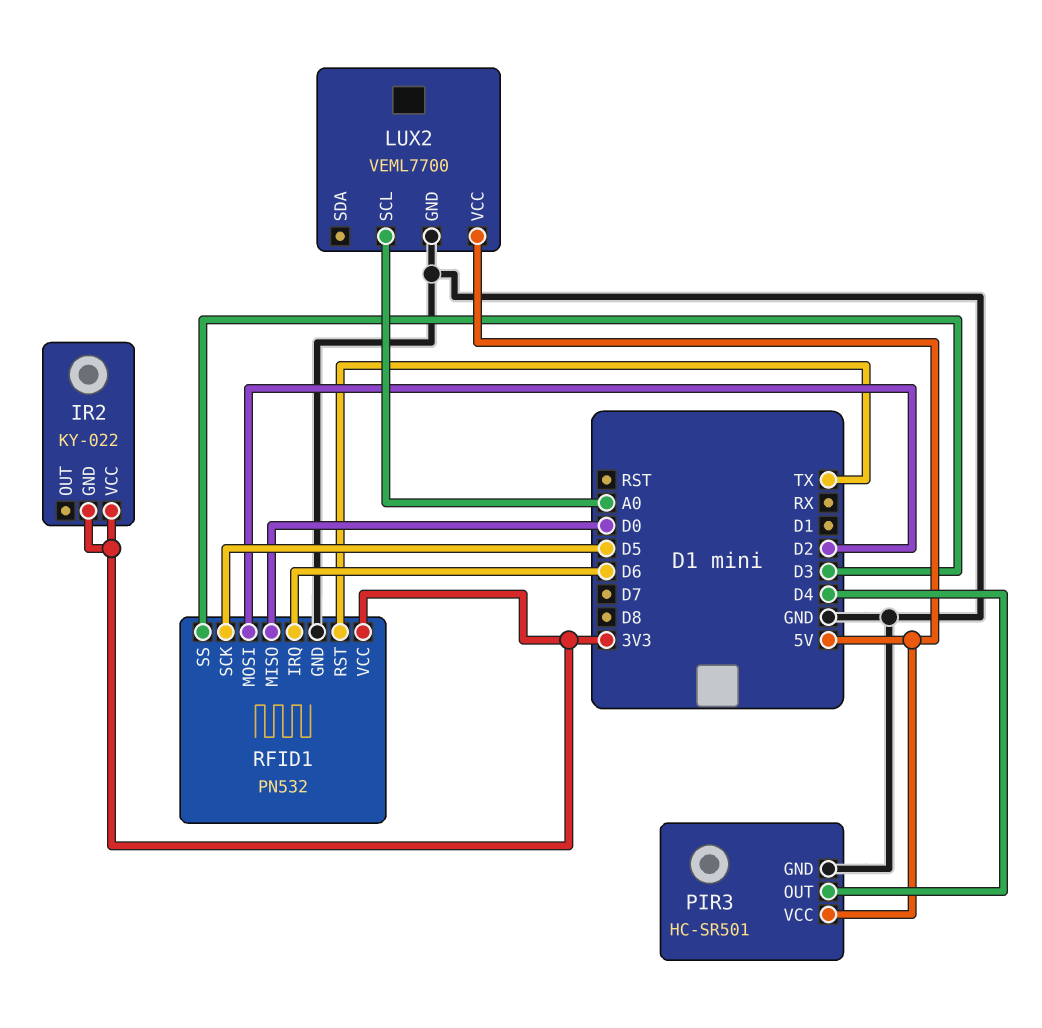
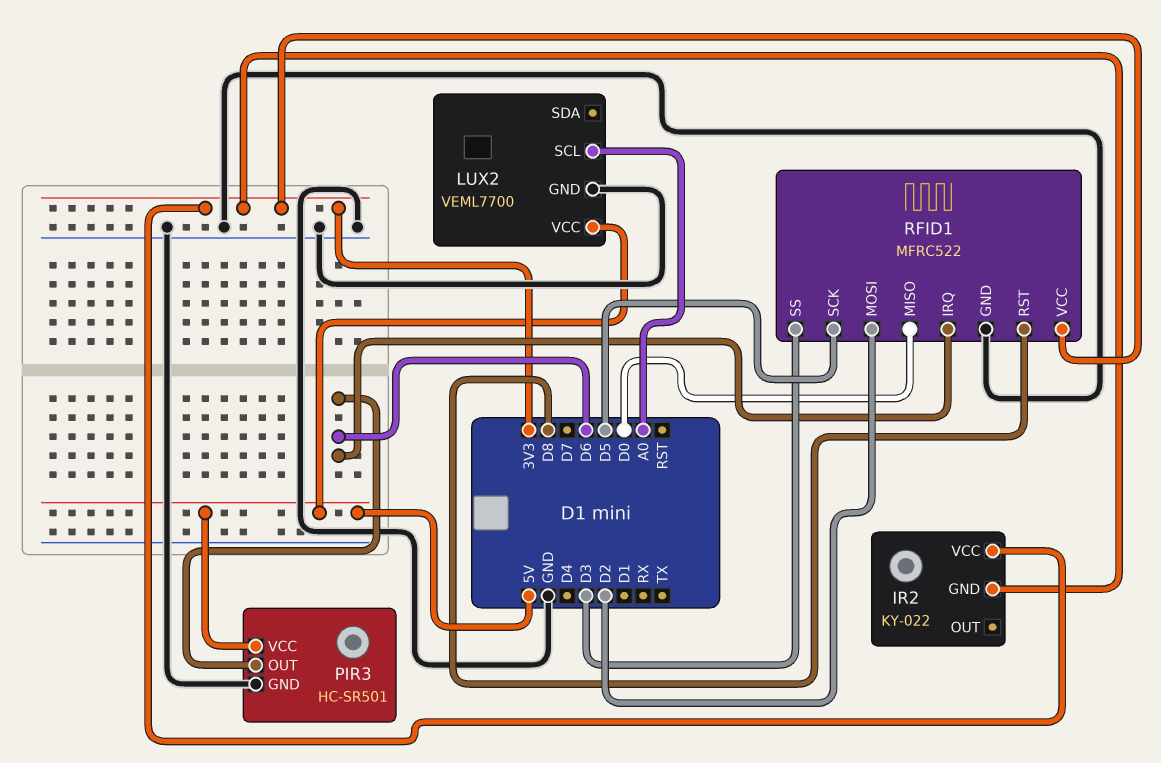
PIR3 pin OUT: D4 -> D6
RFID1: PN532 -> MFRC522
RFID1 pin RST: TX -> D8

